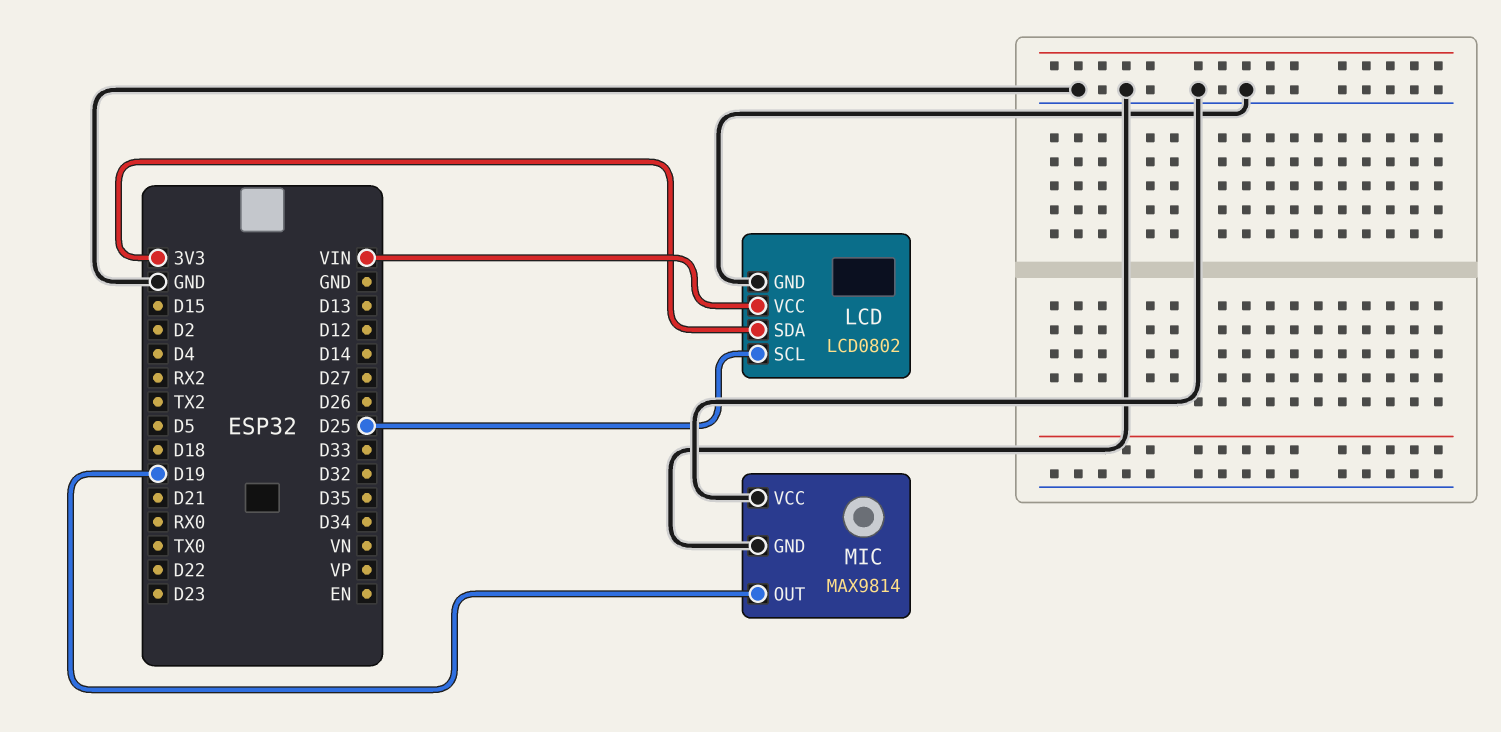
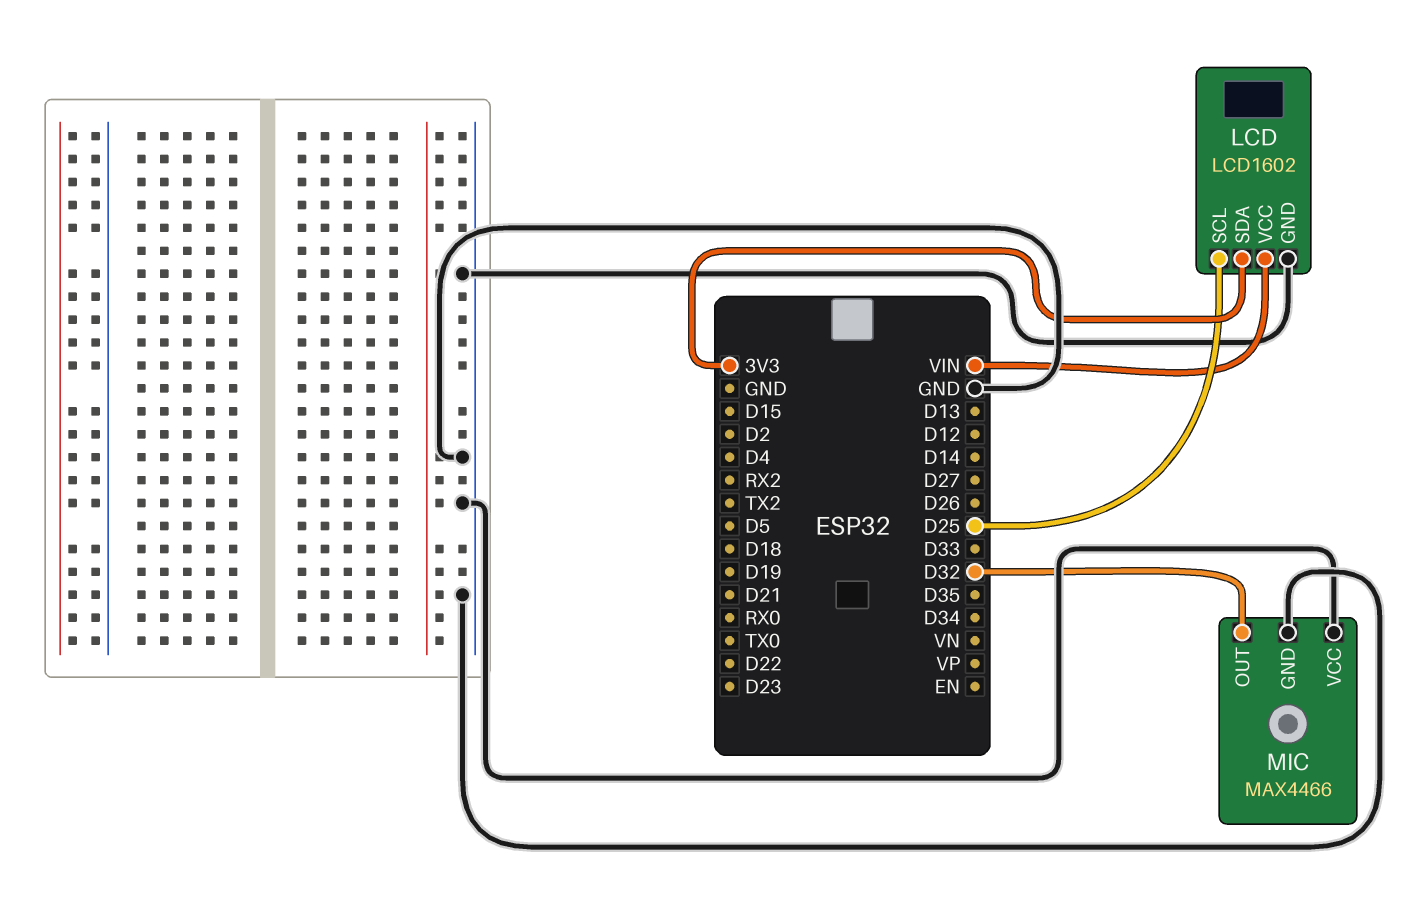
LCD: LCD0802 -> LCD1602
MIC: MAX9814 -> MAX4466
MIC pin OUT: D19 -> D32

